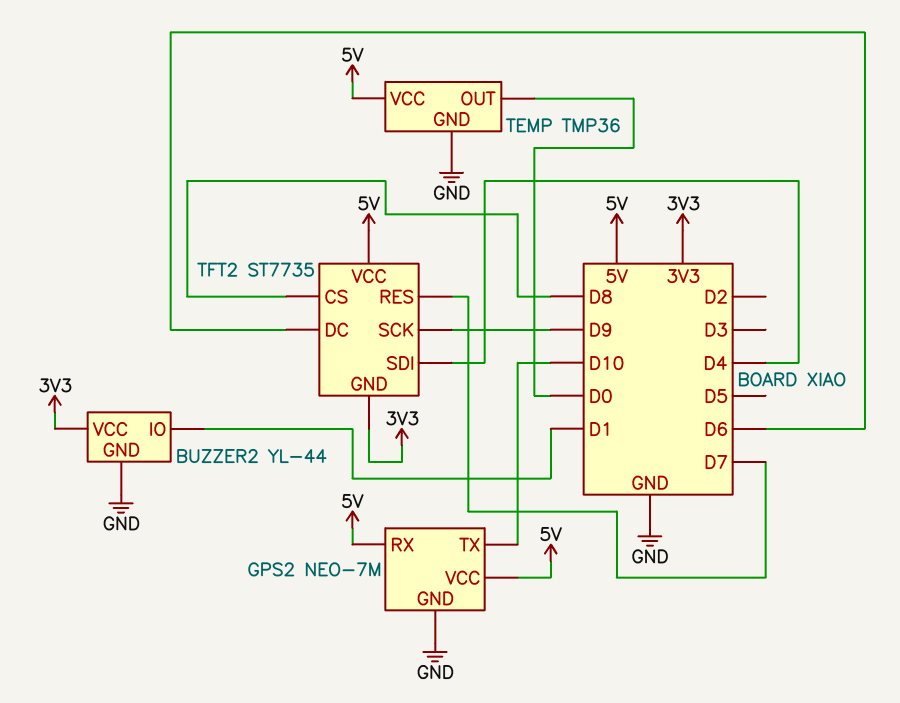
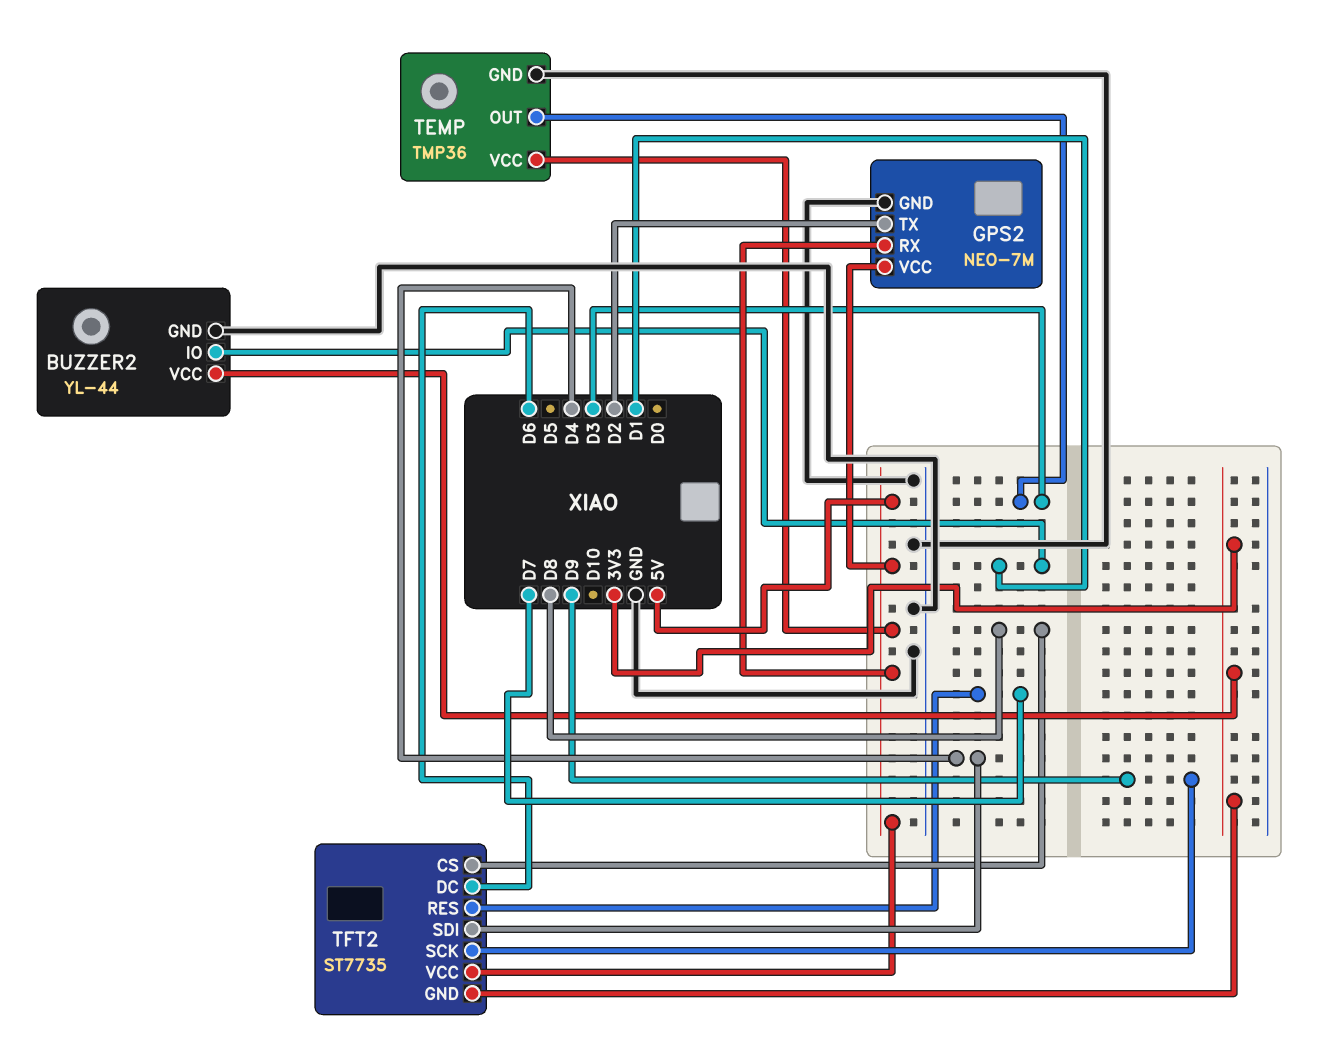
GPS2 pin TX: D10 -> D2
TEMP pin OUT: D0 -> D3

